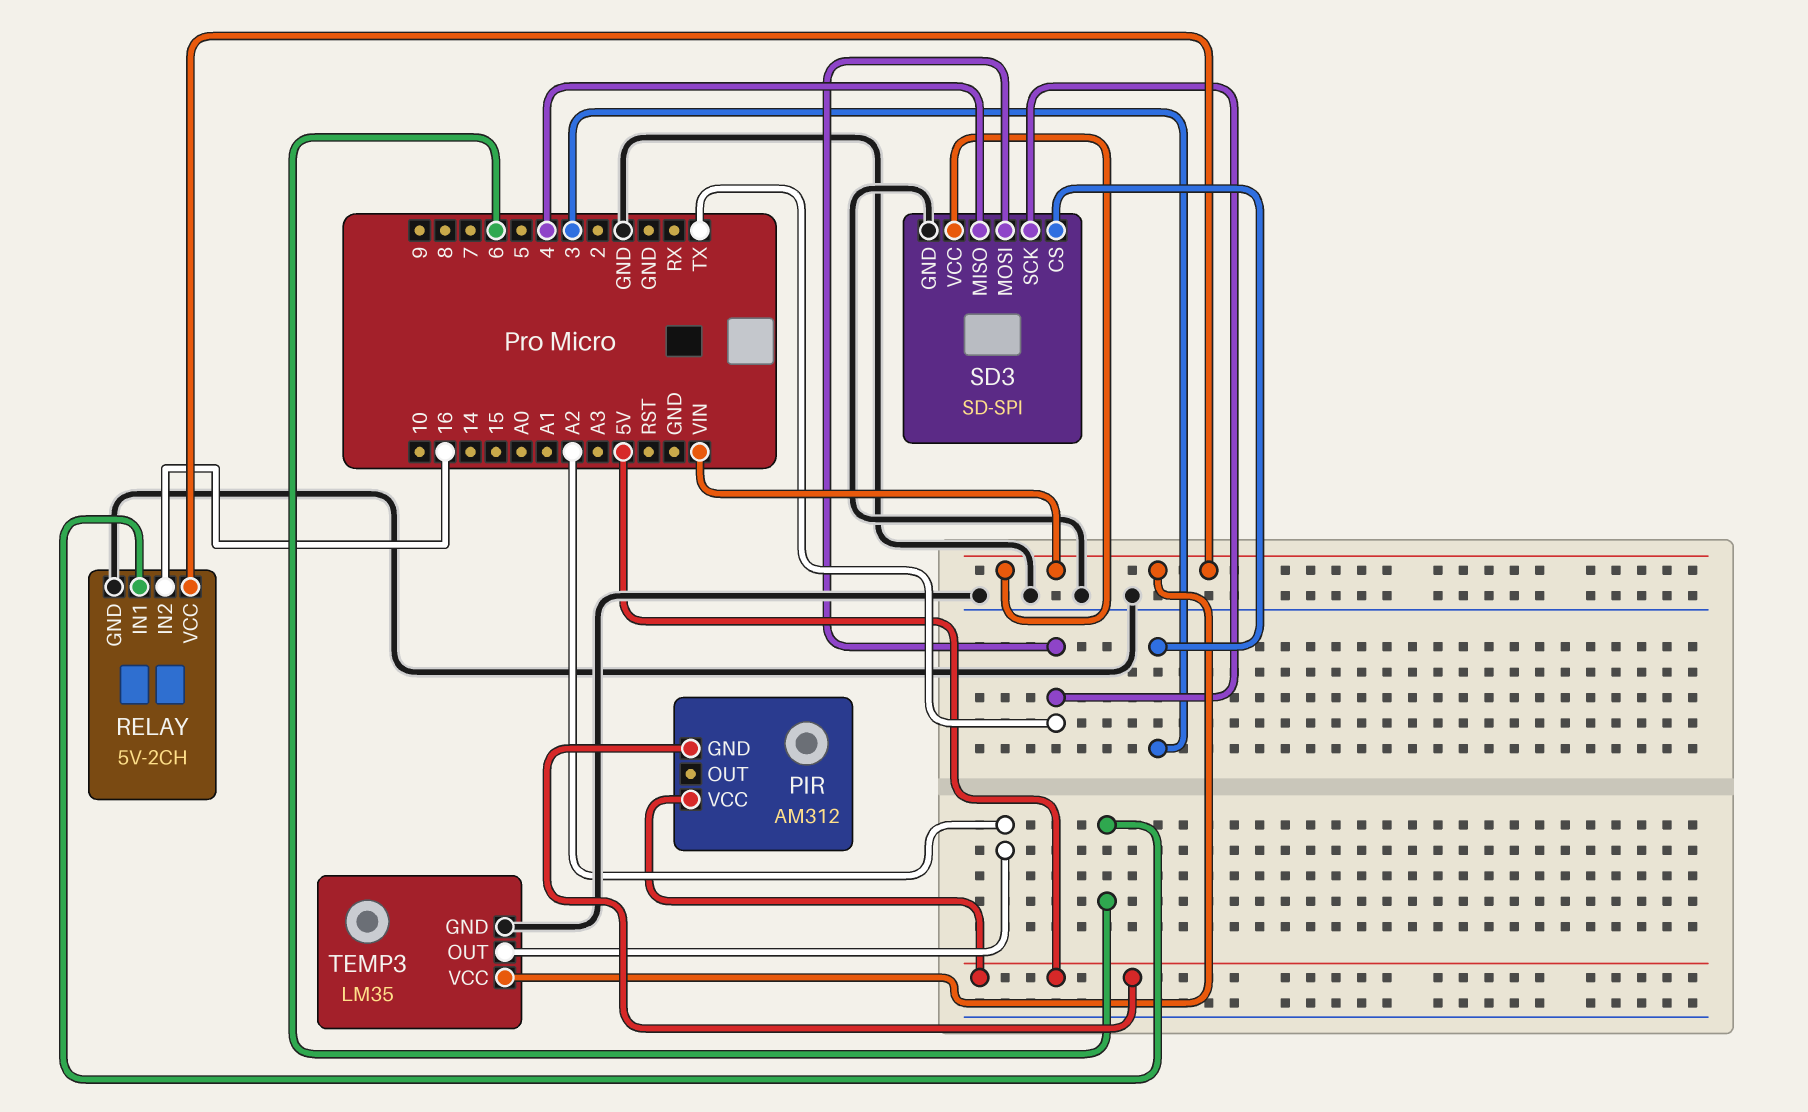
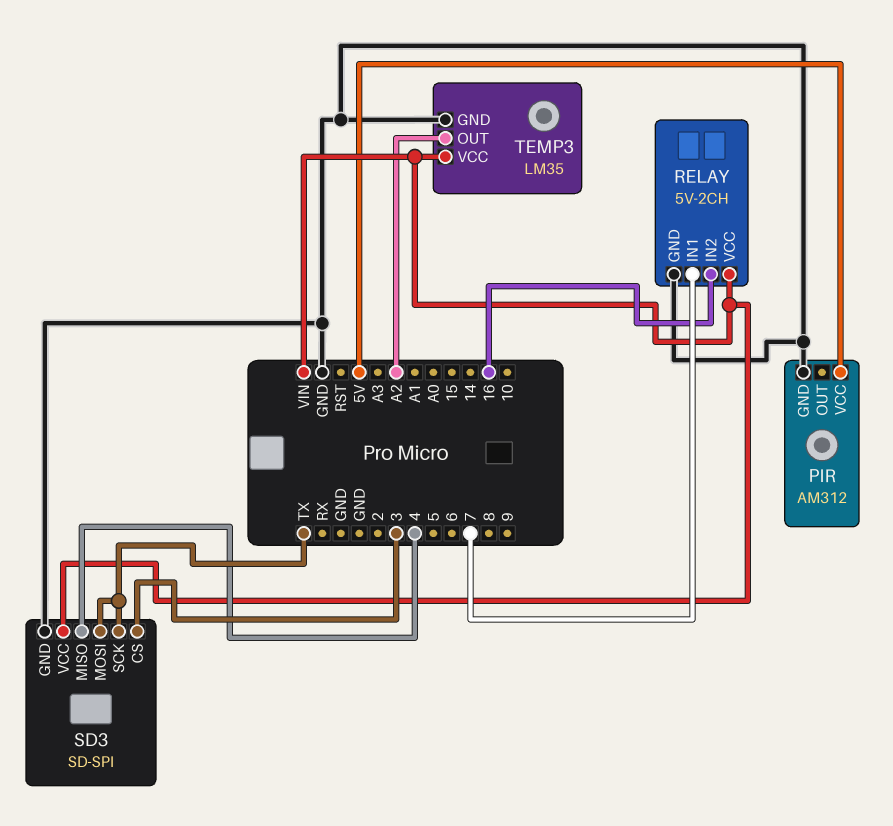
PIR pin GND: 5V -> GND
RELAY pin IN1: 6 -> 7

